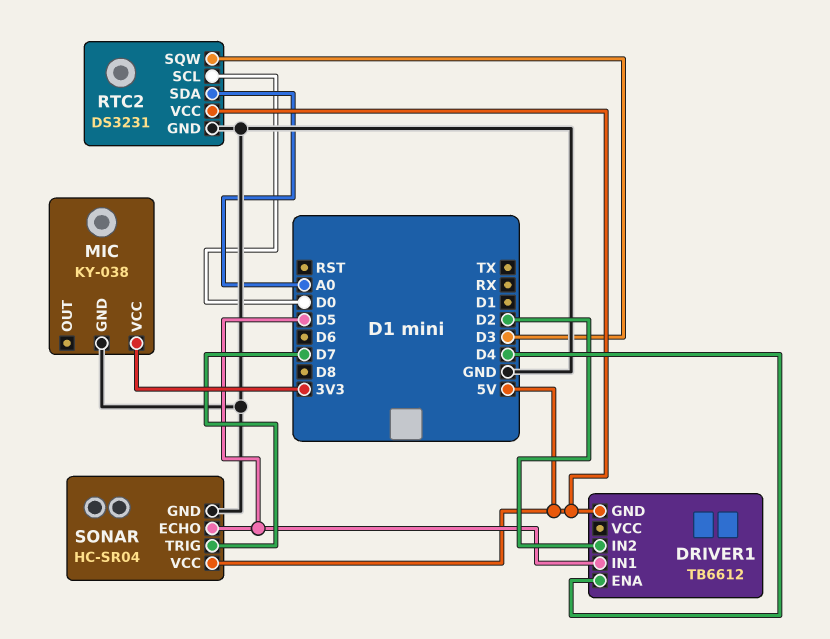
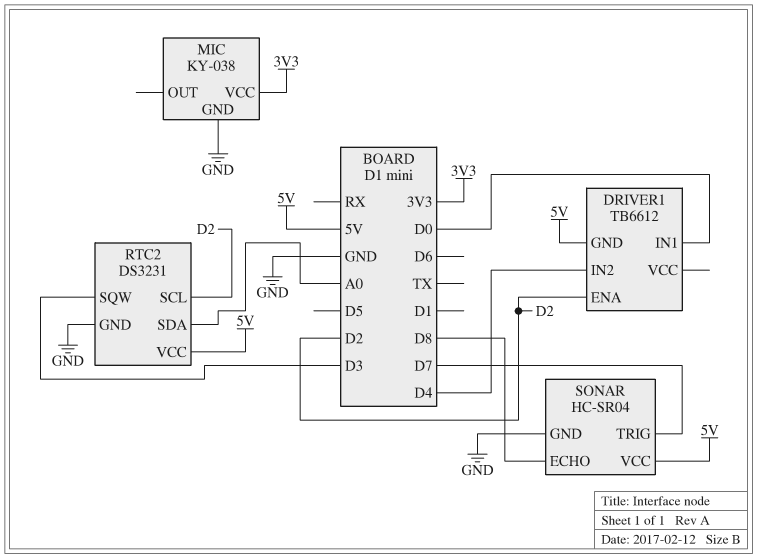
DRIVER1 pin ENA: D4 -> D2
DRIVER1 pin IN1: D5 -> D0
DRIVER1 pin IN2: D2 -> D4
RTC2 pin SCL: D0 -> D2
SONAR pin ECHO: D5 -> D8

